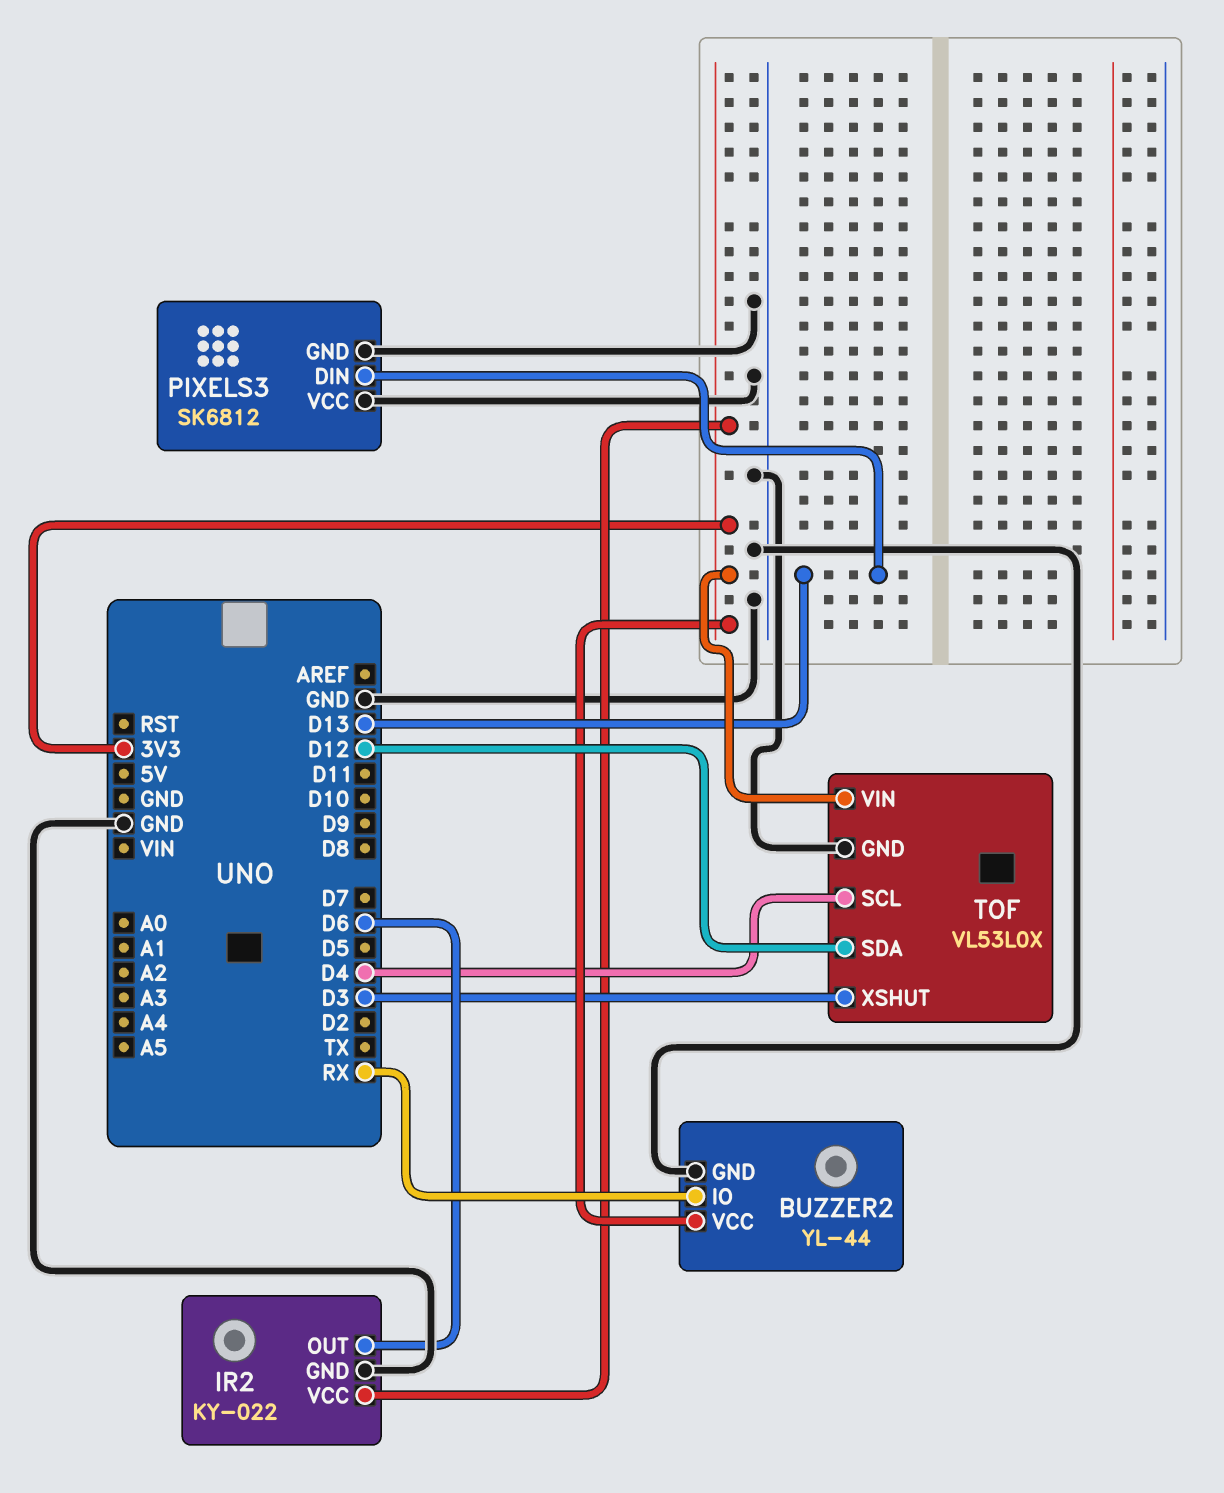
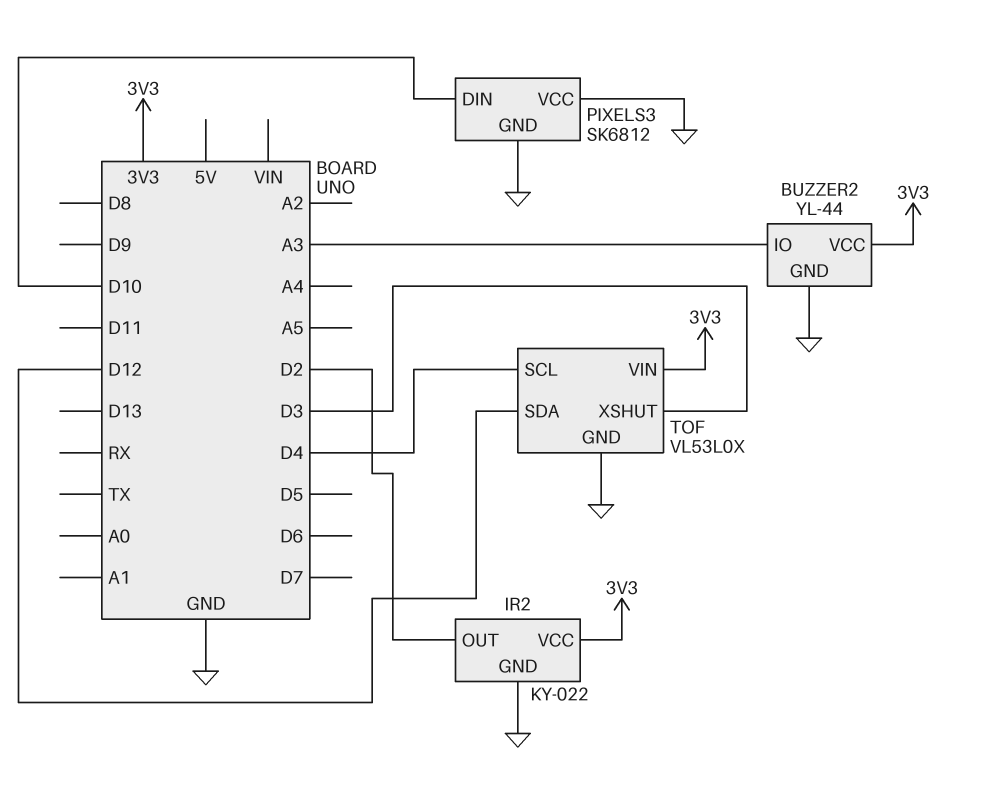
BUZZER2 pin IO: RX -> A3
IR2 pin OUT: D6 -> D2
PIXELS3 pin DIN: D13 -> D10

